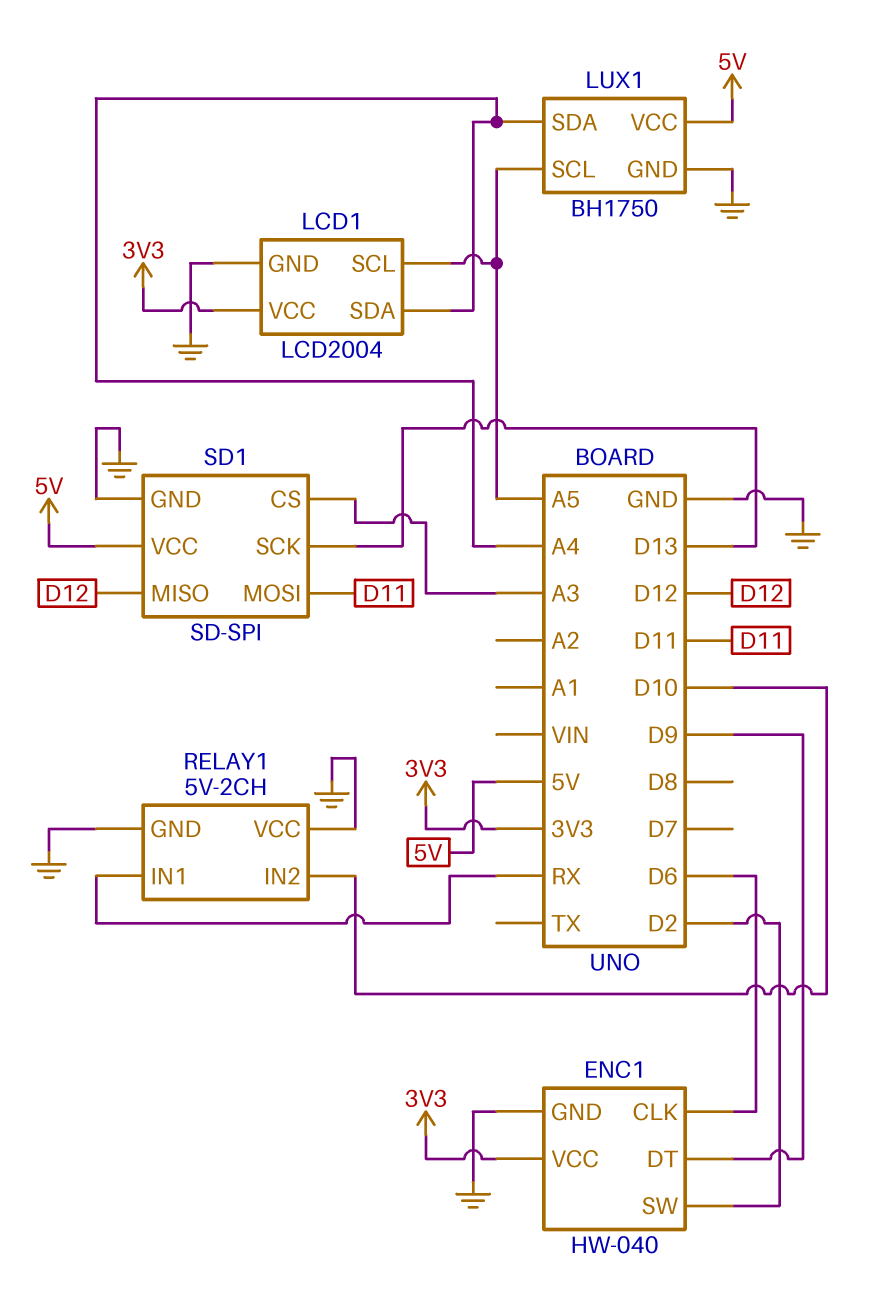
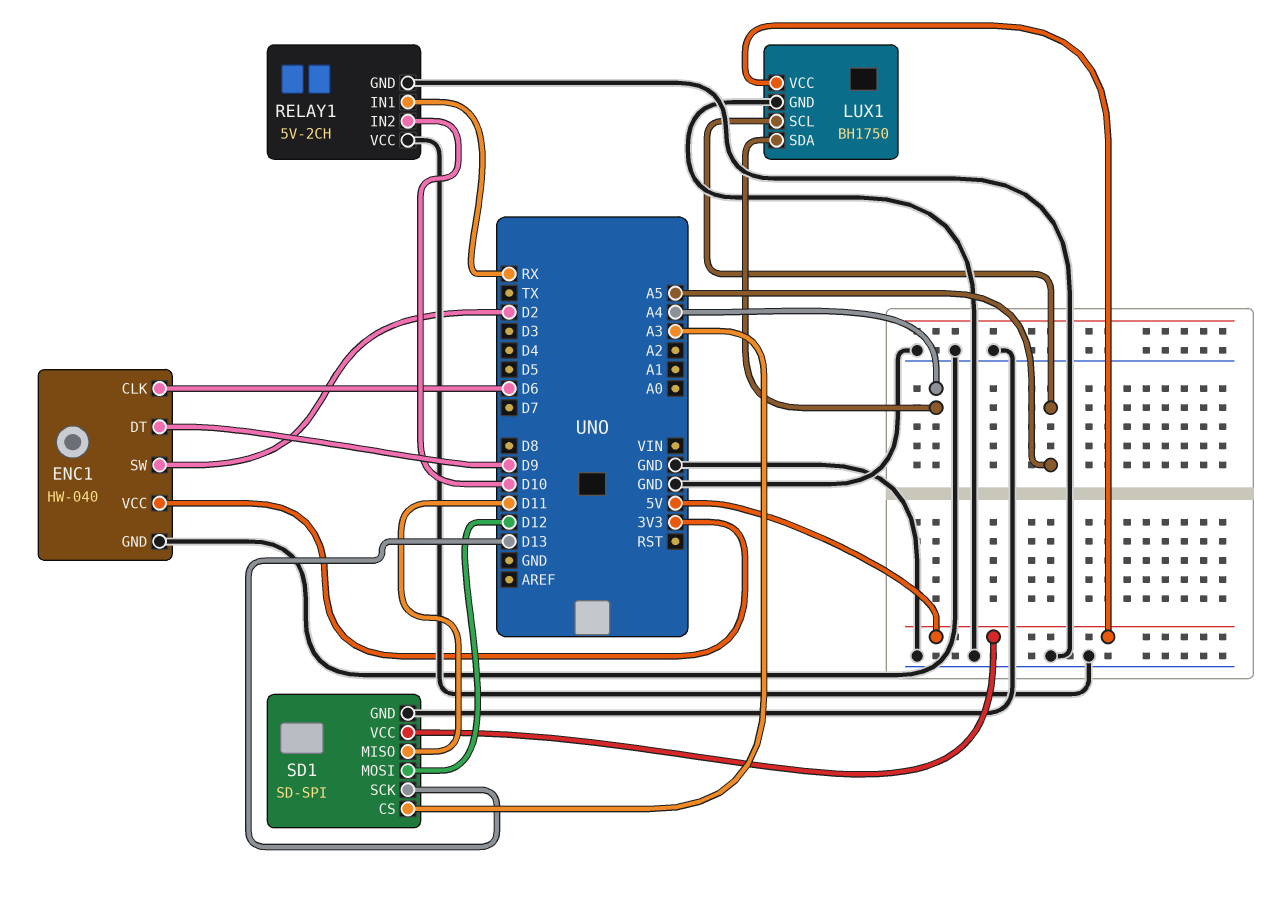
LCD1: LCD2004 -> none
LCD1 pin GND: GND -> none
LCD1 pin SCL: A5 -> none
LCD1 pin SDA: A4 -> none
LCD1 pin VCC: 3V3 -> none
SD1 pin MISO: D12 -> D11
SD1 pin MOSI: D11 -> D12

